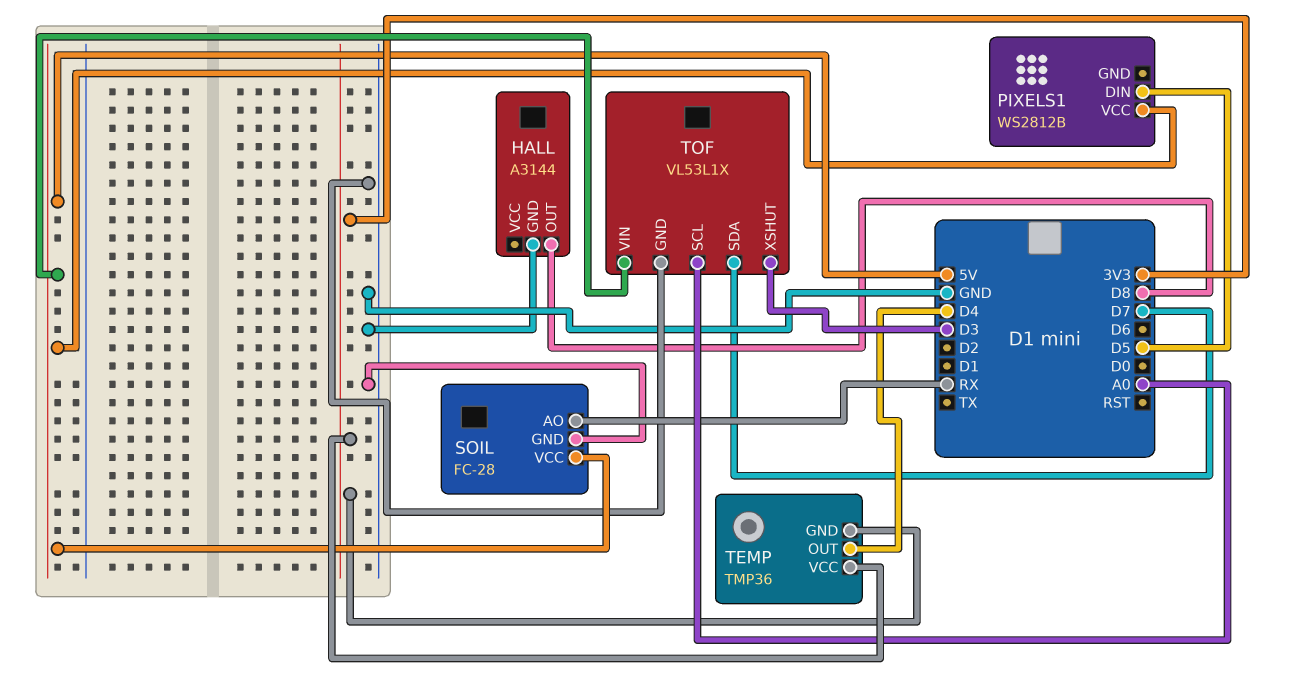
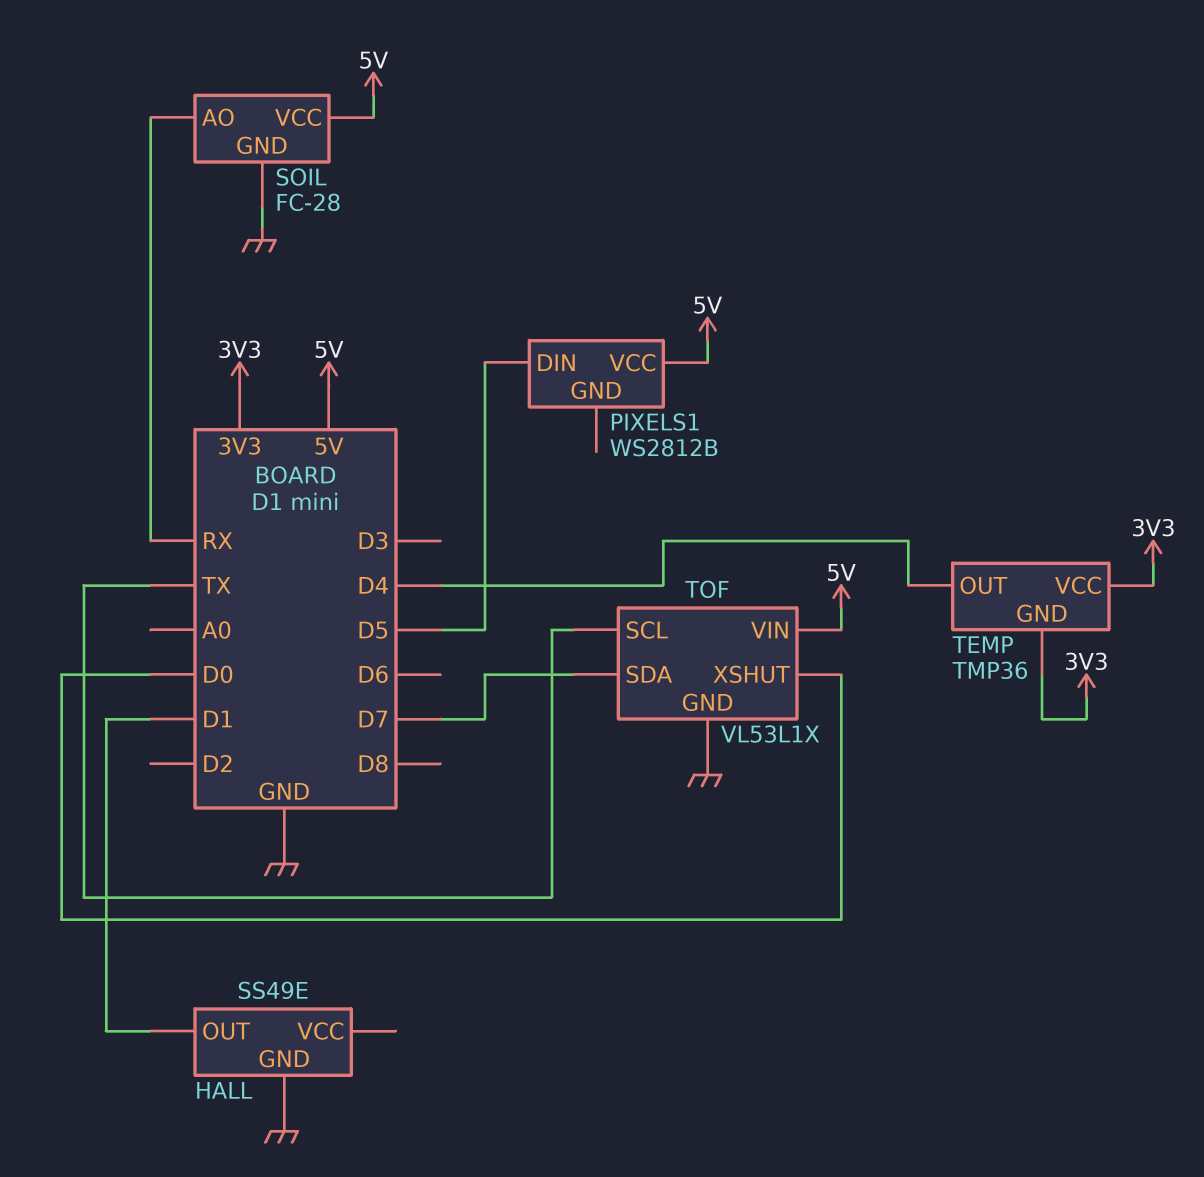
HALL: A3144 -> SS49E
HALL pin OUT: D8 -> D1
TOF pin SCL: A0 -> TX
TOF pin XSHUT: D3 -> D0

